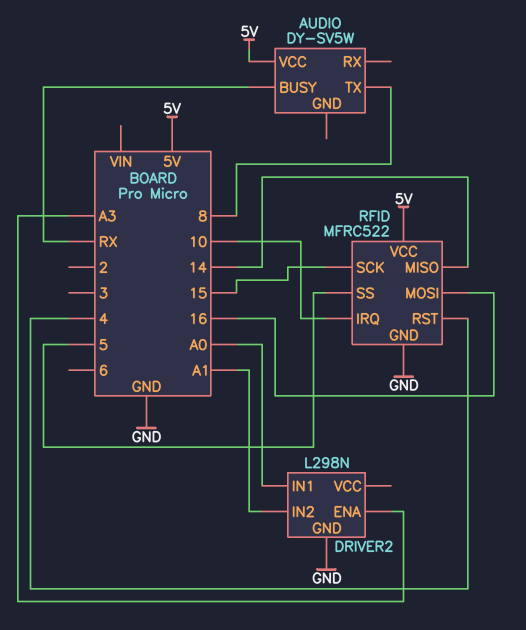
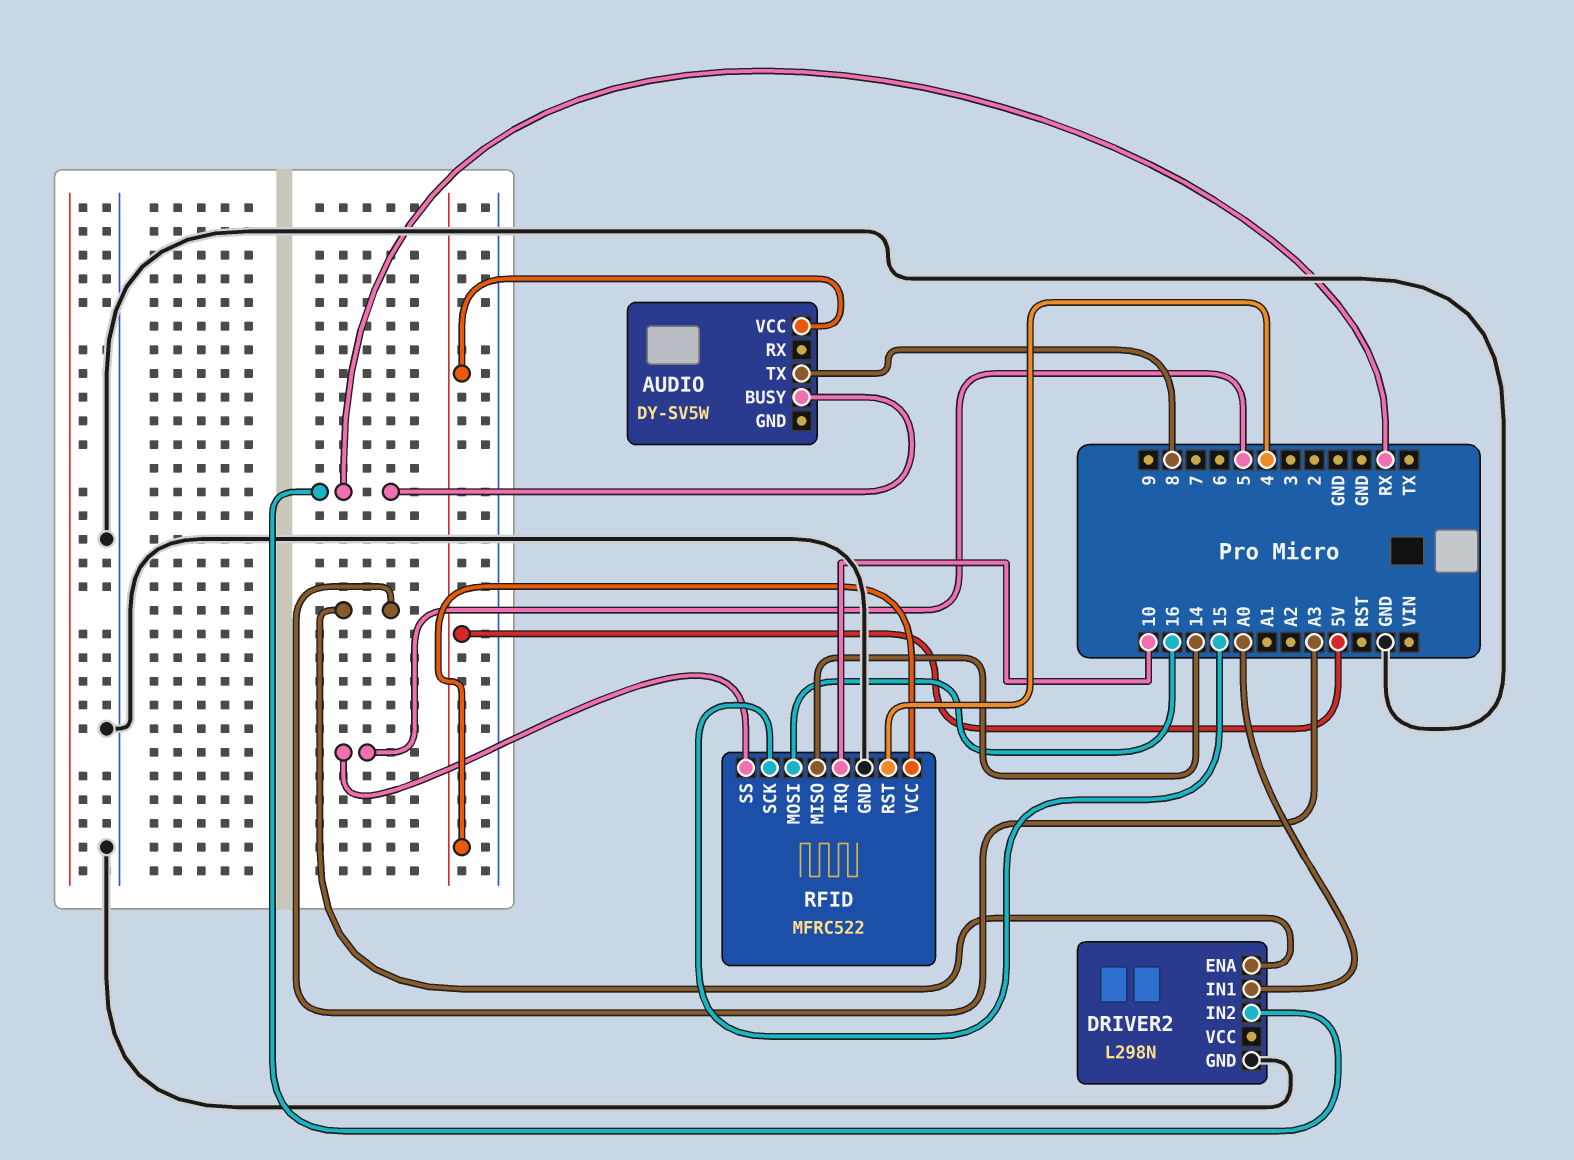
DRIVER2 pin IN2: A1 -> RX

